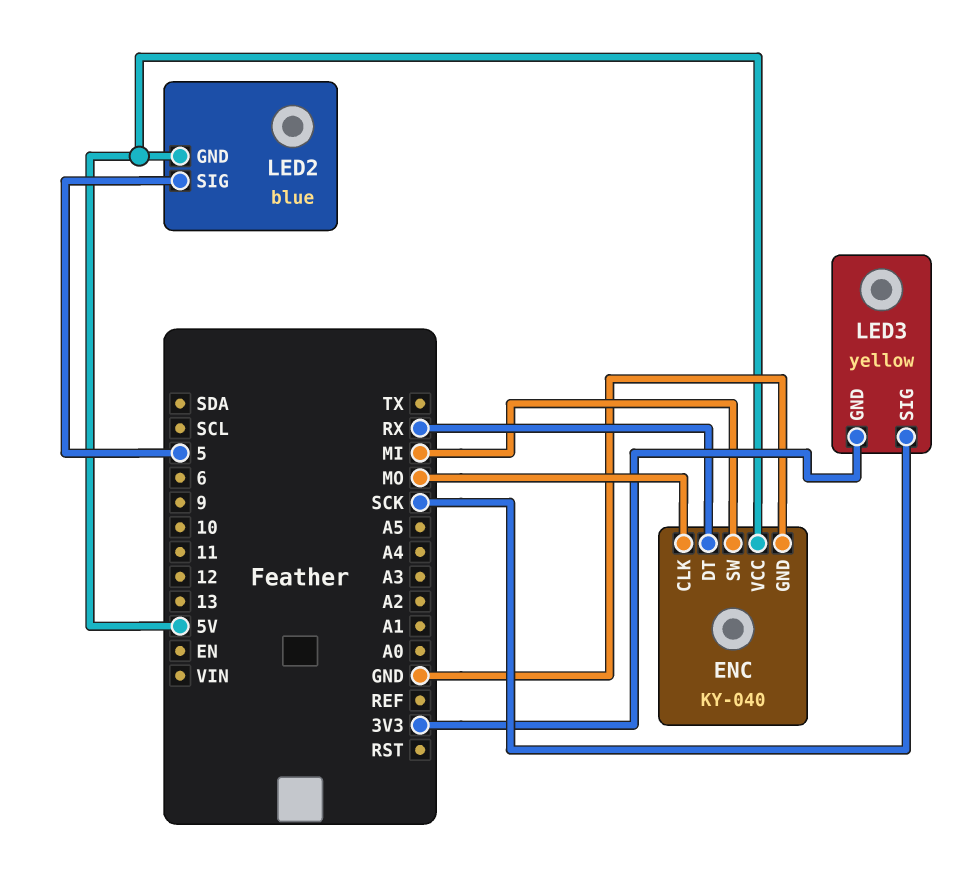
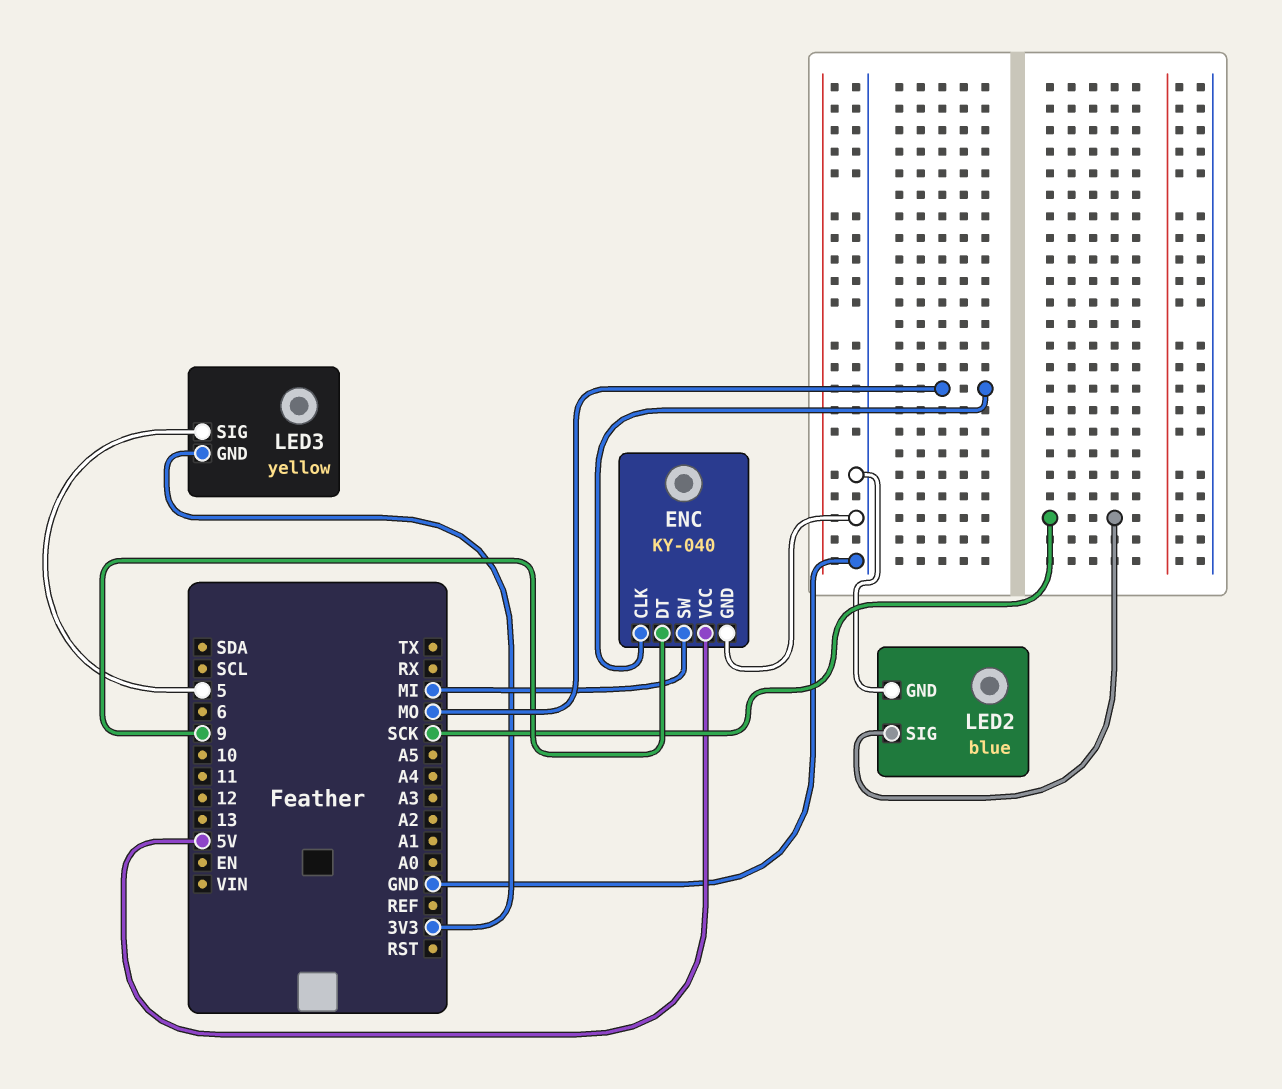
ENC pin DT: RX -> 9
LED2 pin GND: 5V -> GND
LED2 pin SIG: 5 -> SCK
LED3 pin SIG: SCK -> 5

